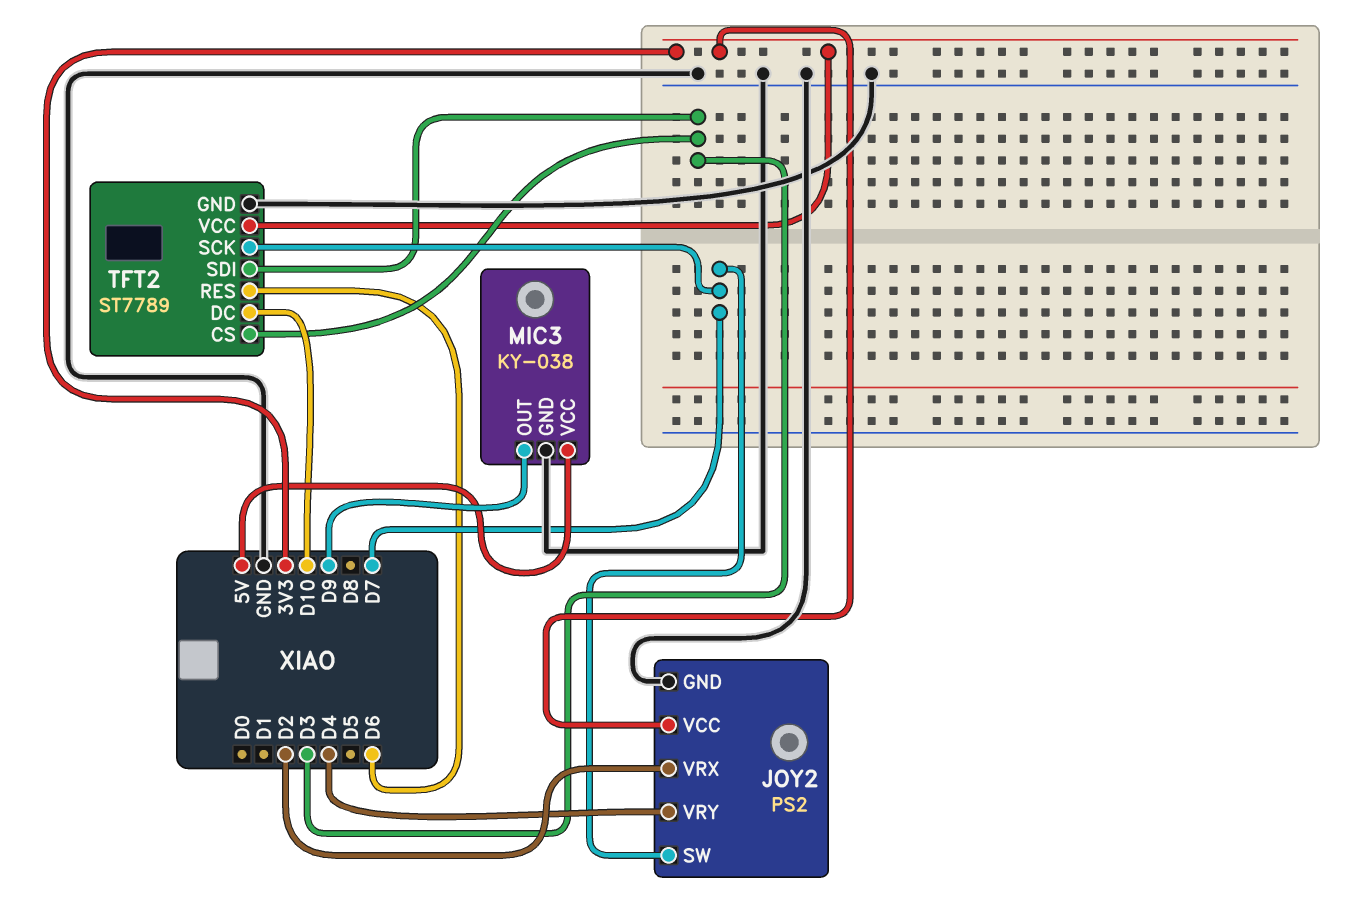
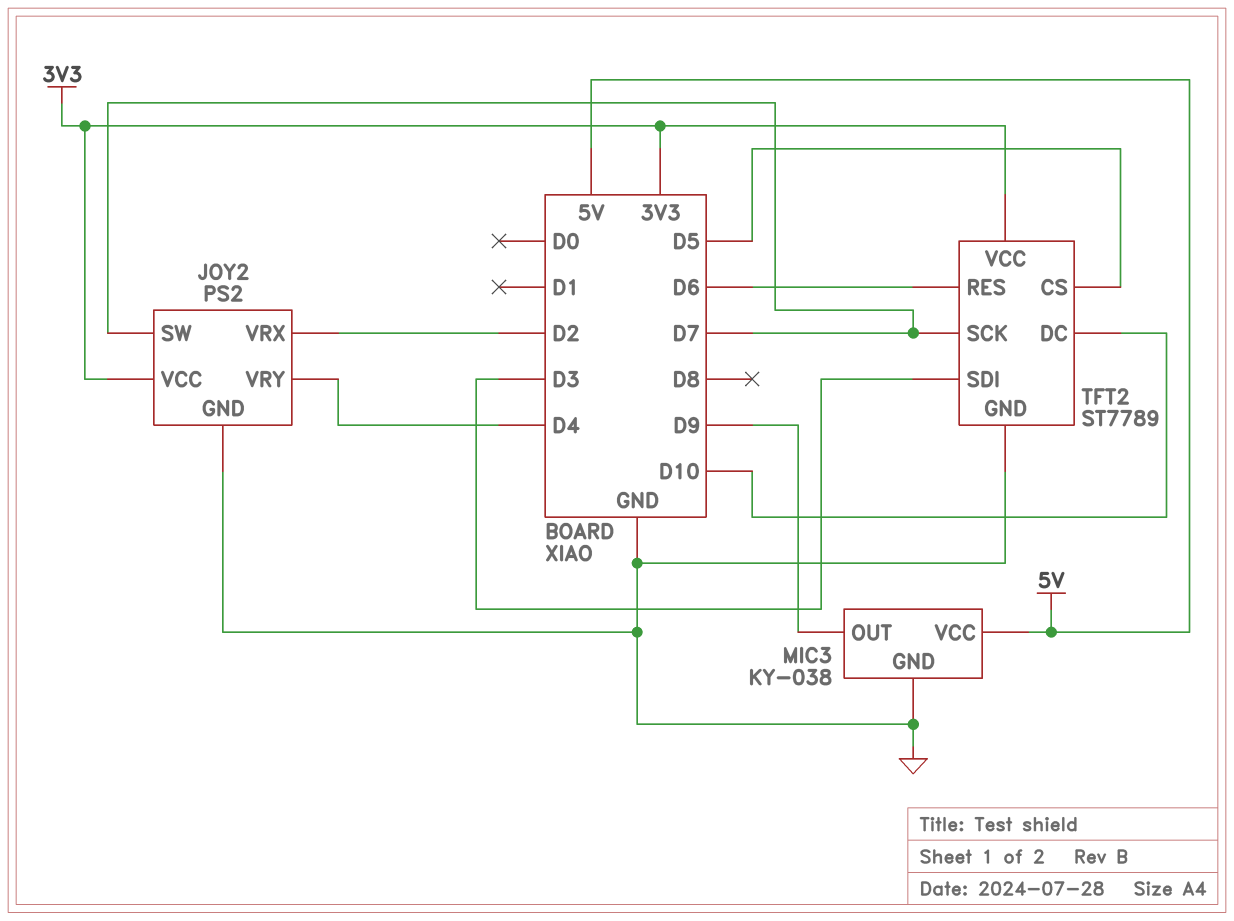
TFT2 pin CS: D3 -> D5

